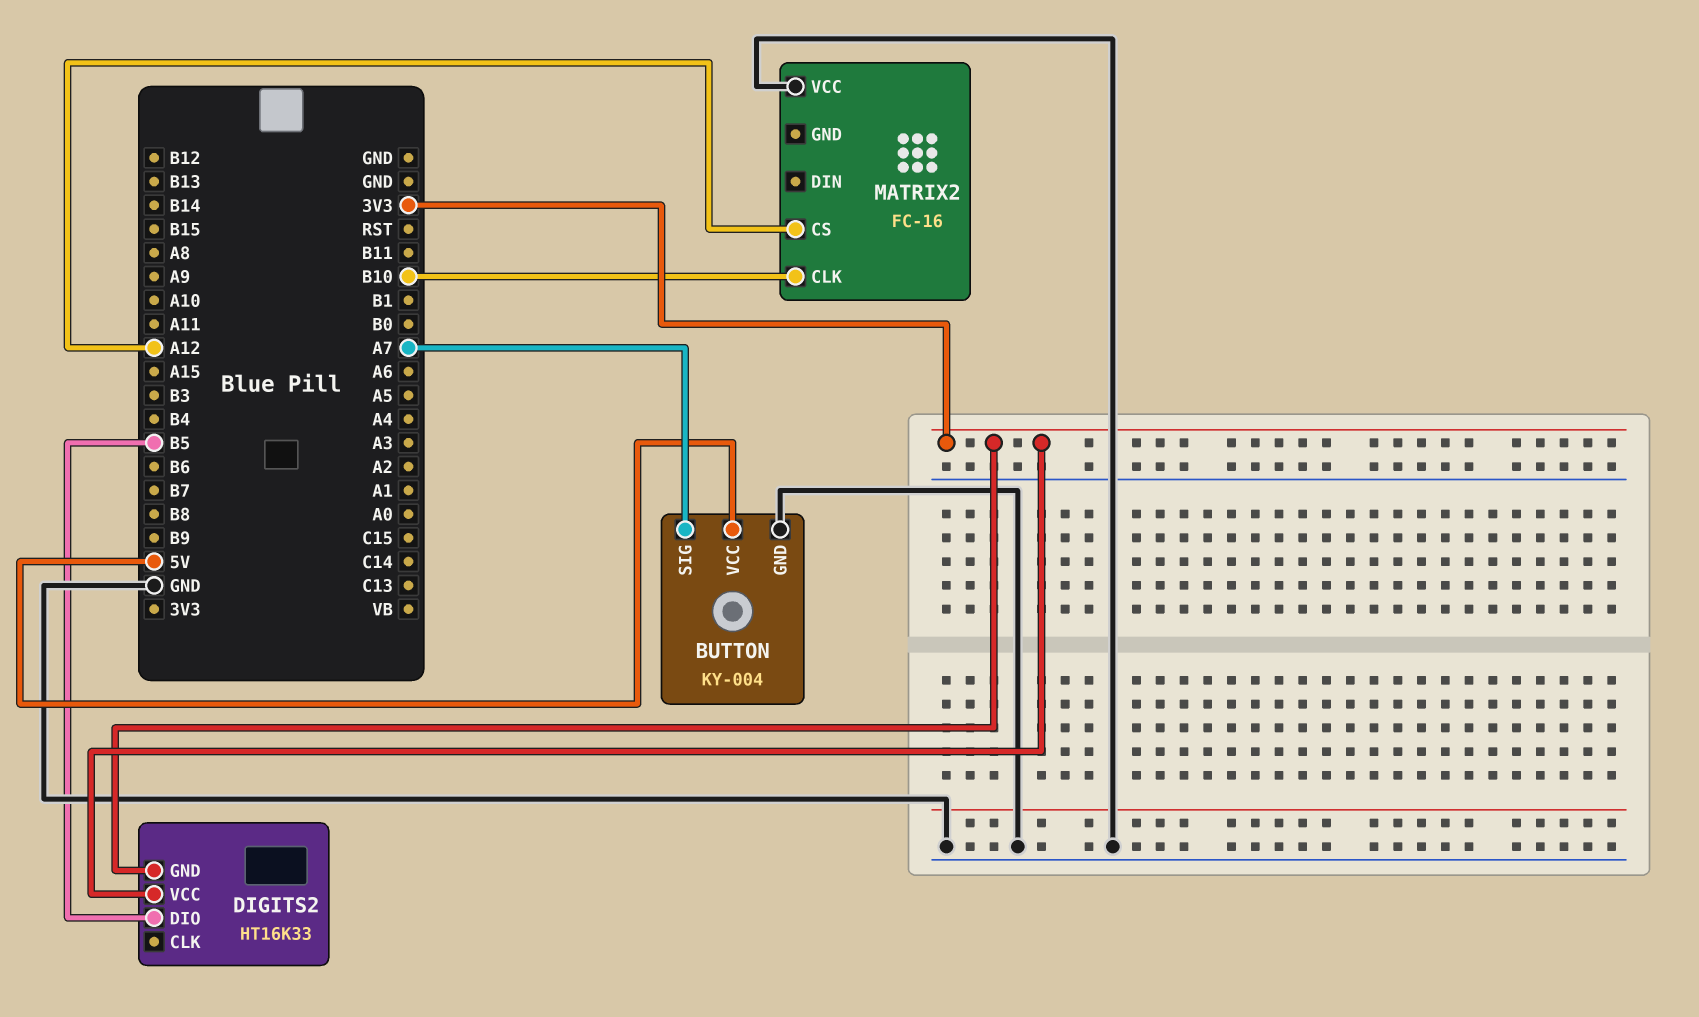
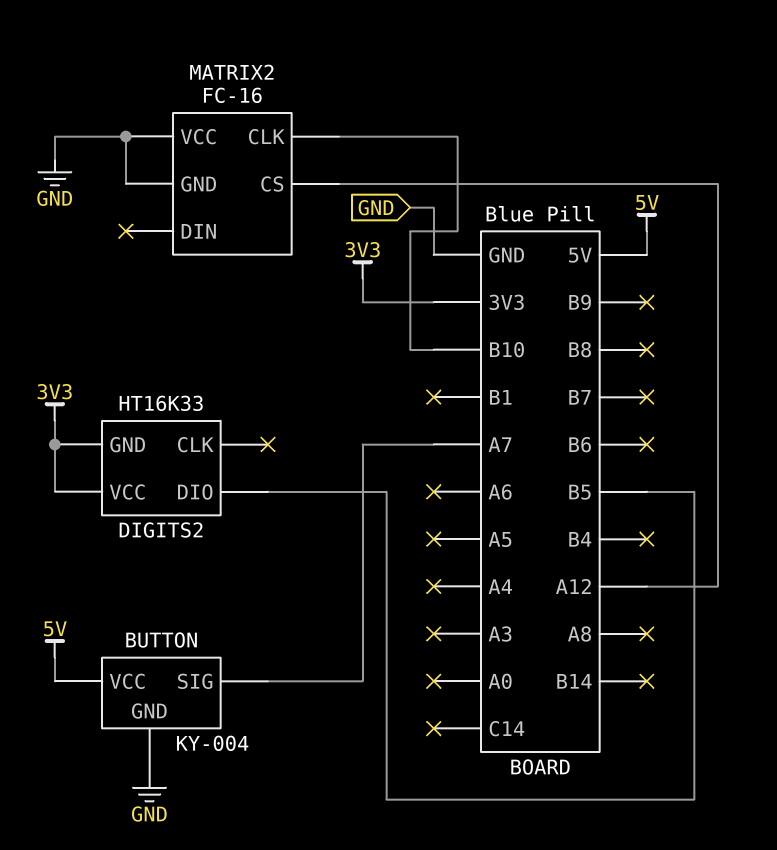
MATRIX2 pin GND: none -> GND

